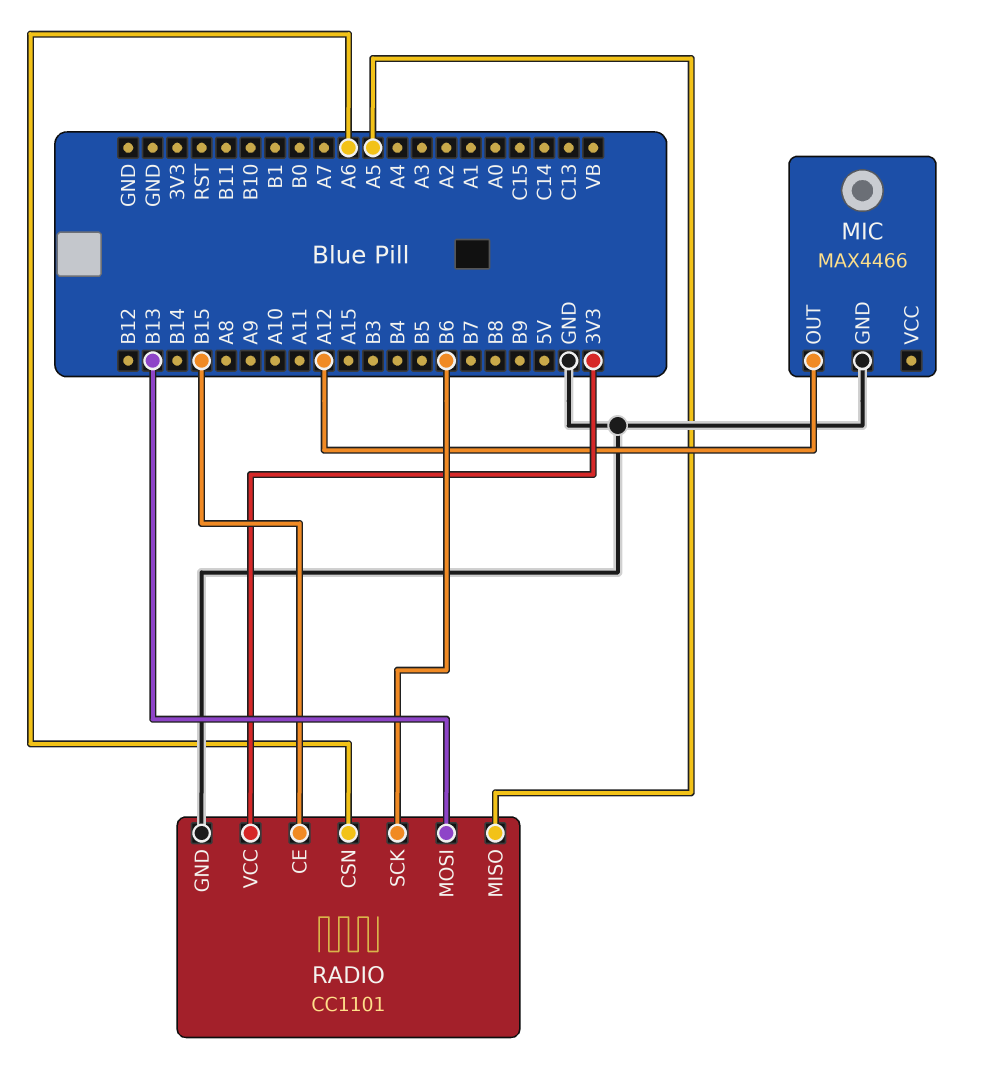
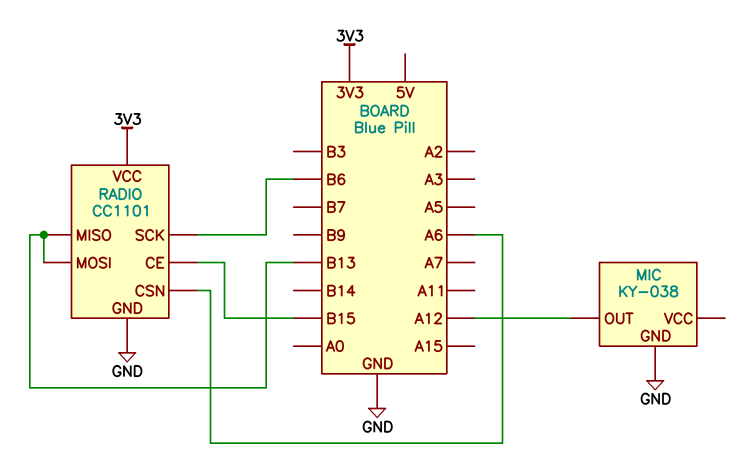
MIC: MAX4466 -> KY-038
RADIO pin MISO: A5 -> B13

